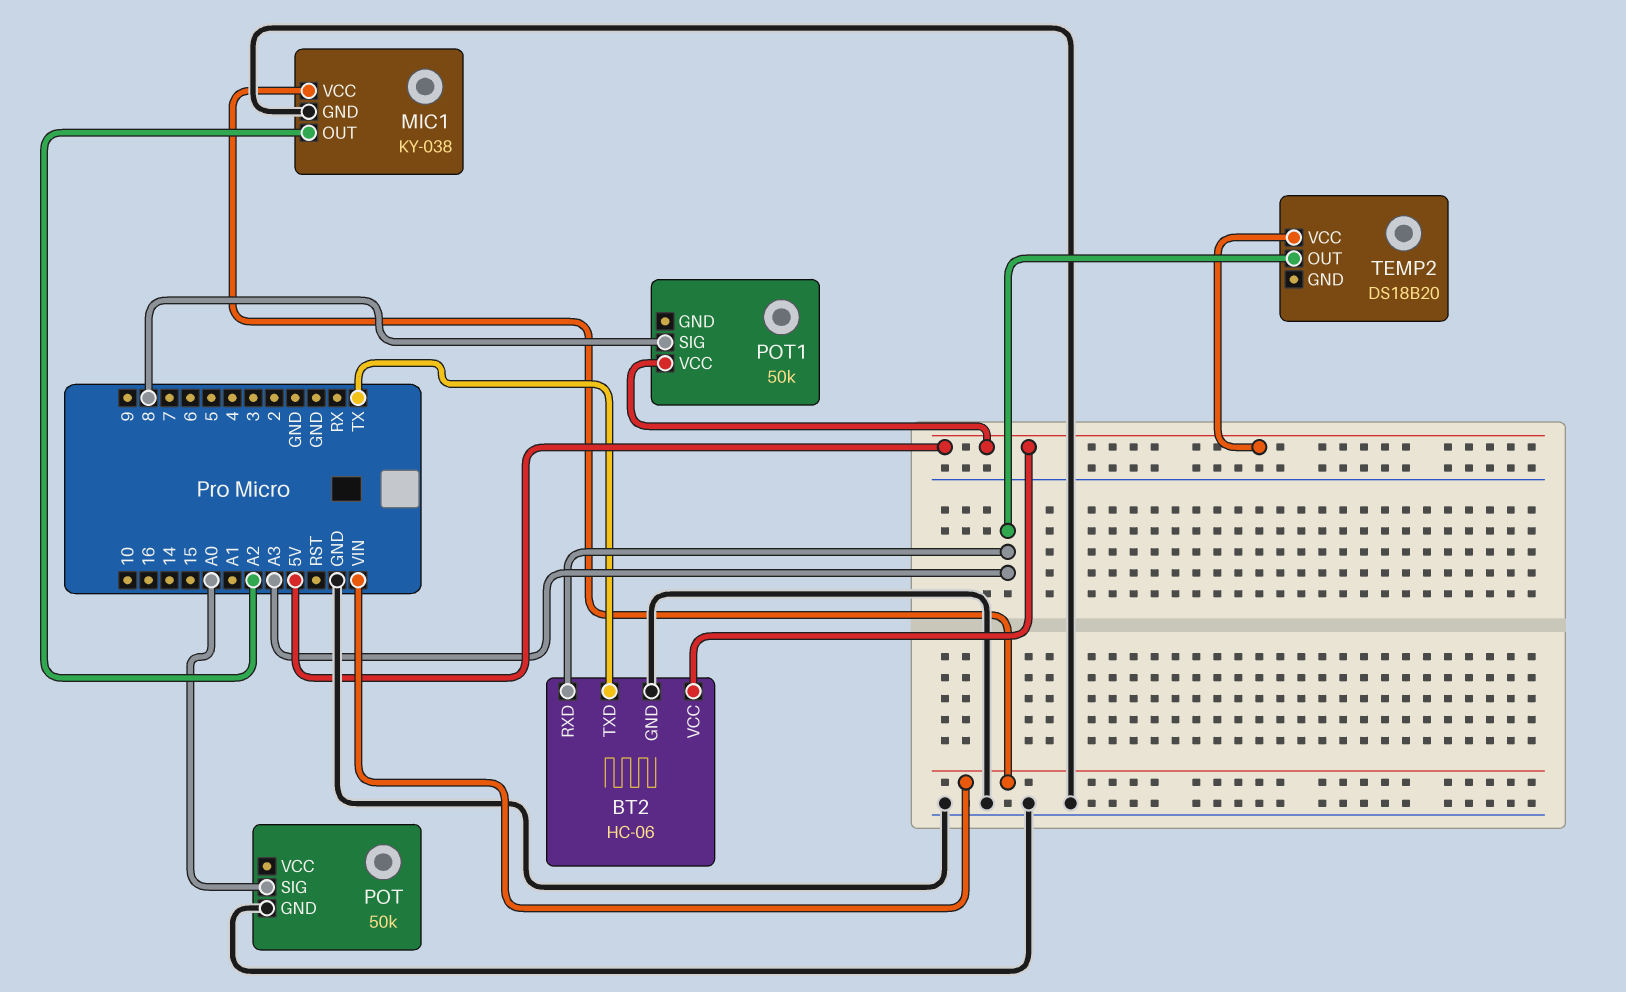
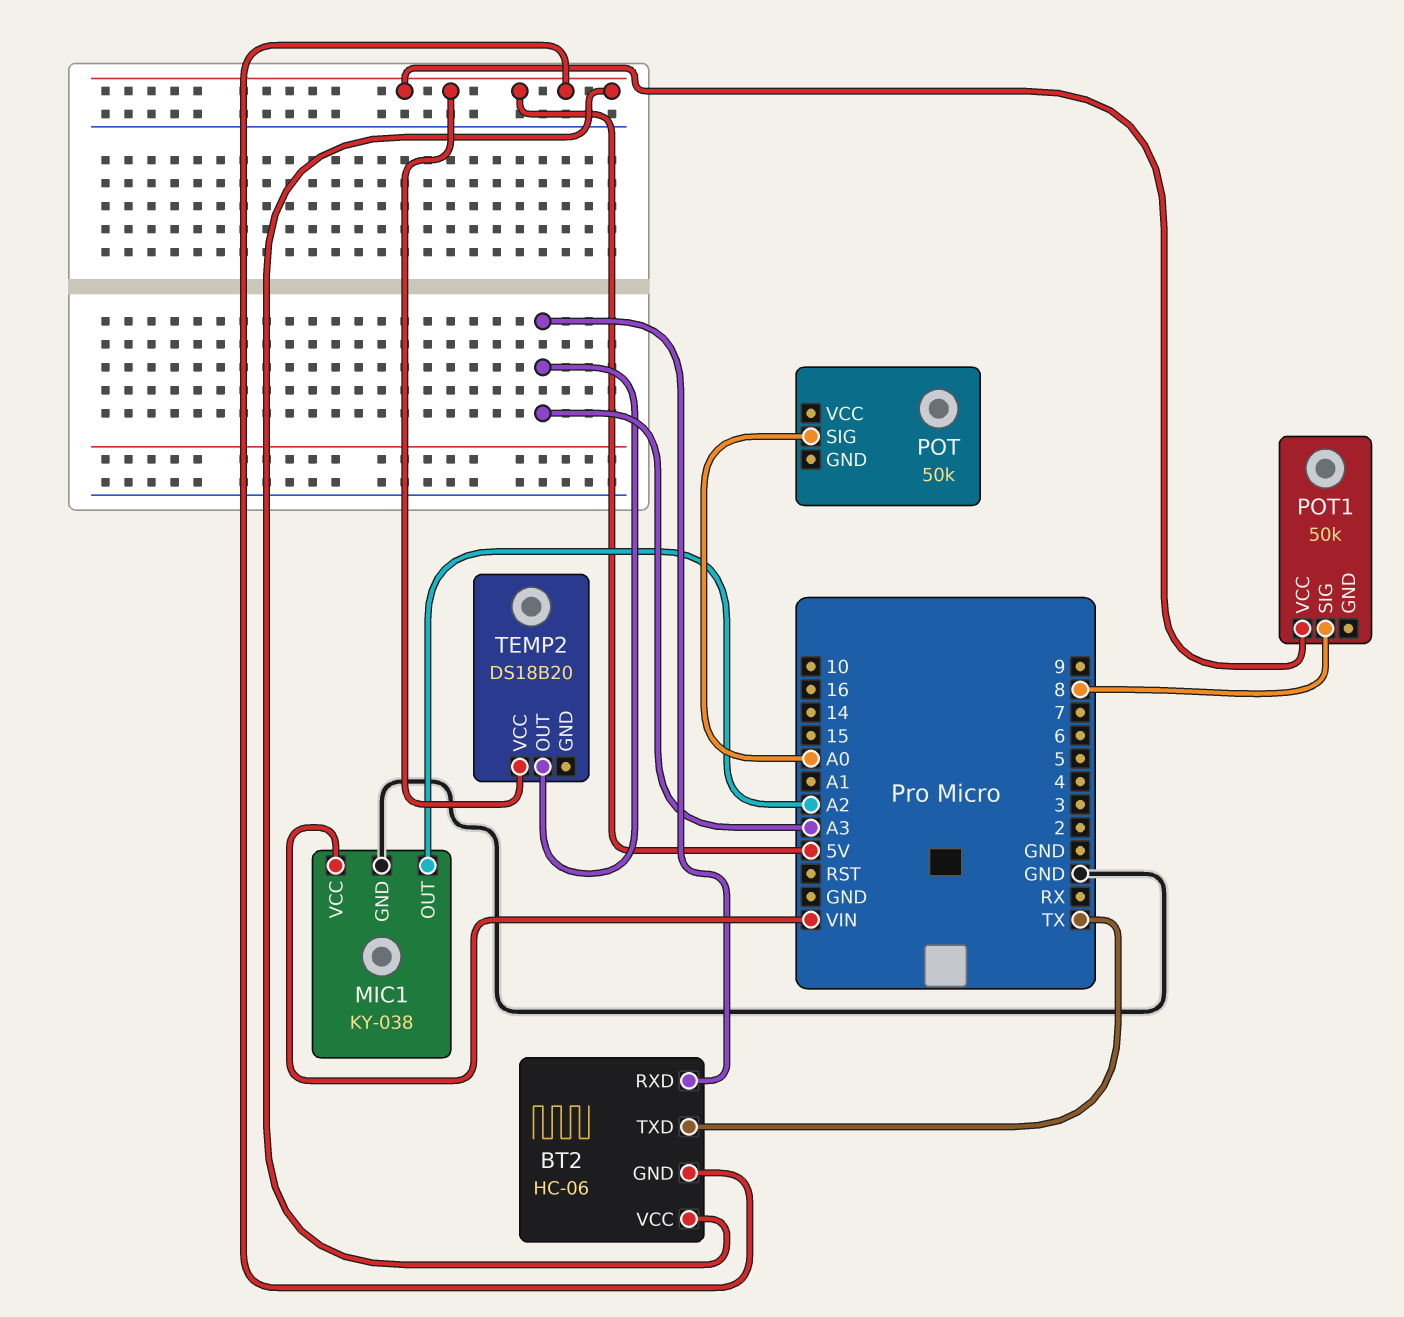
BT2 pin GND: GND -> 5V
POT pin GND: GND -> none

